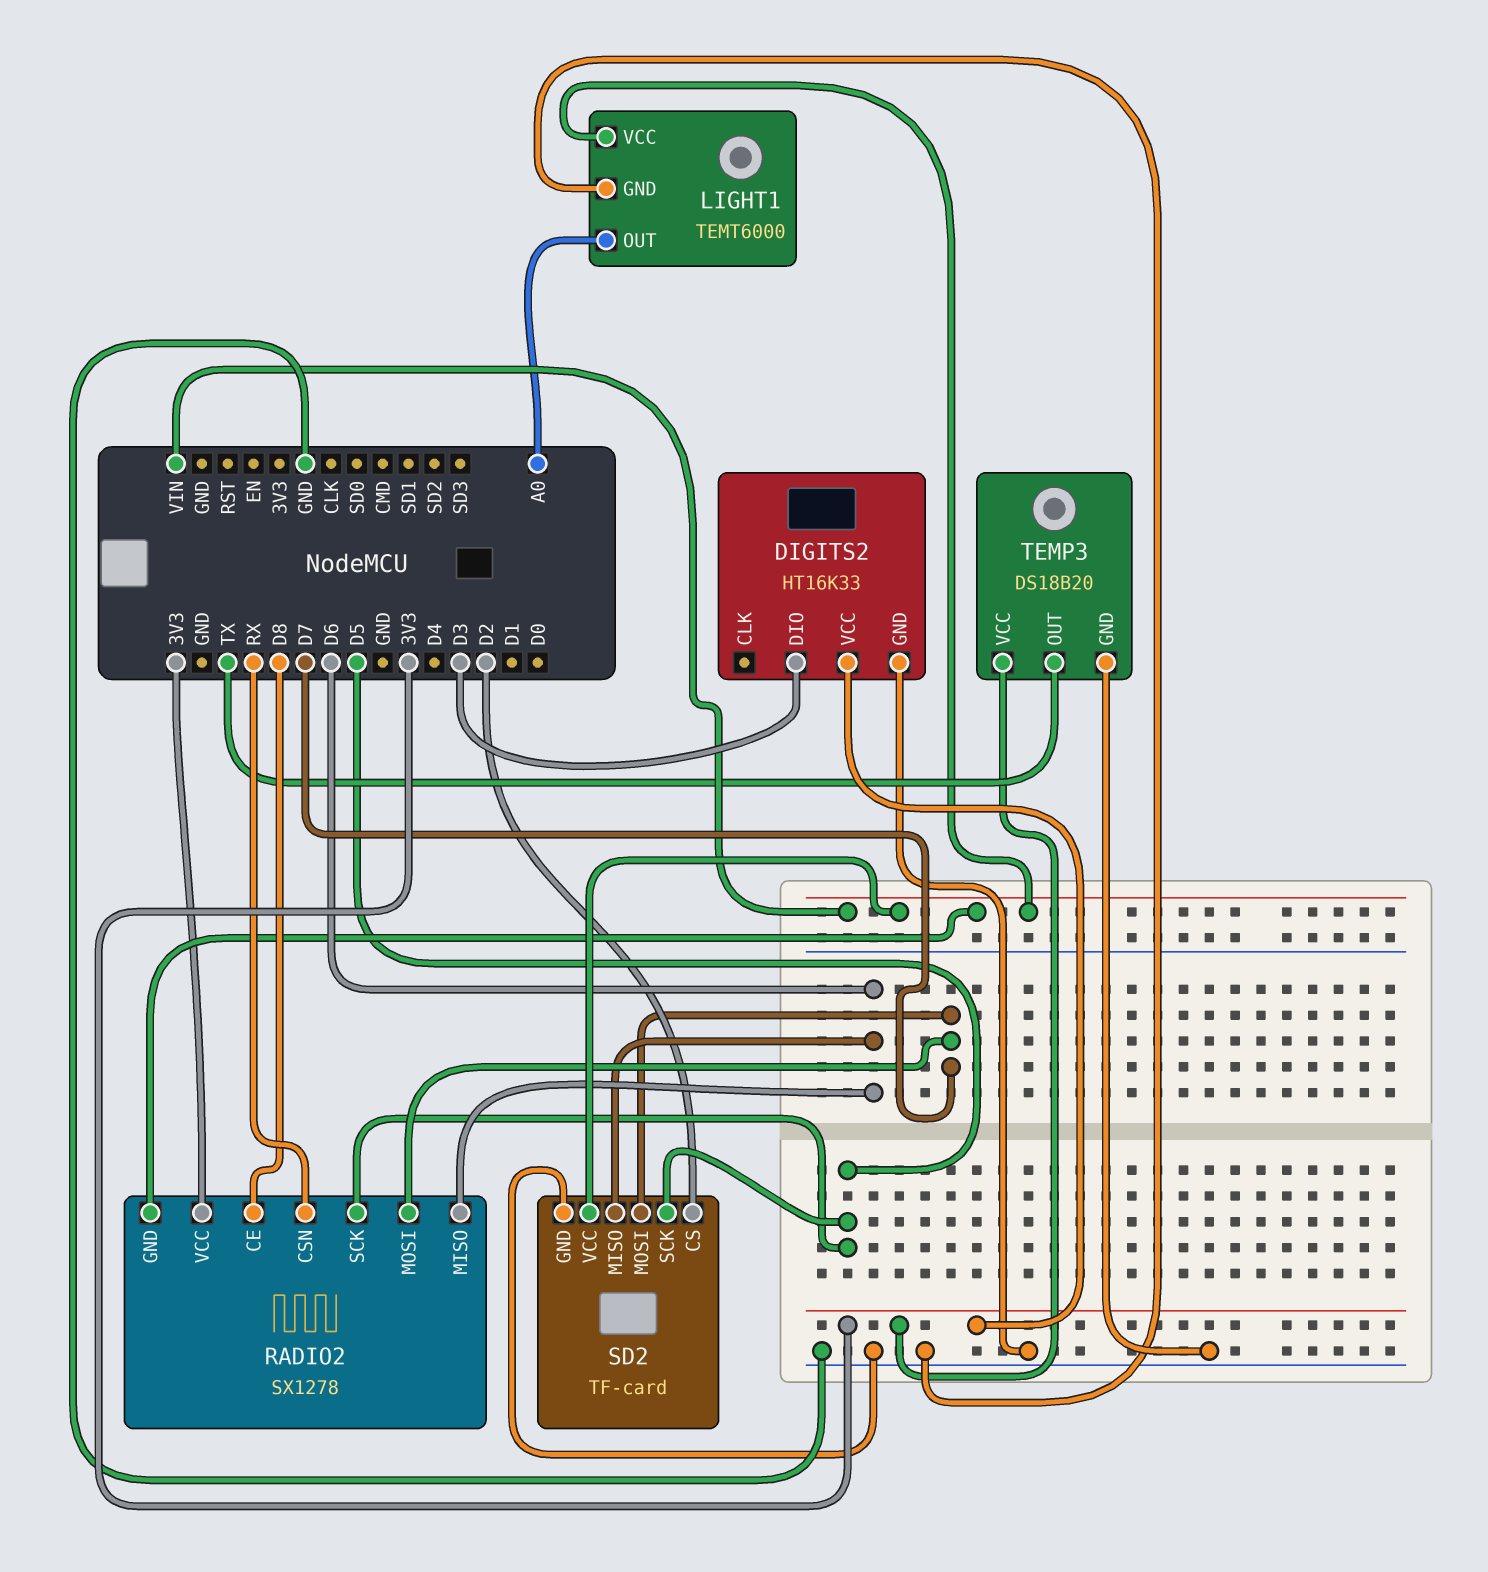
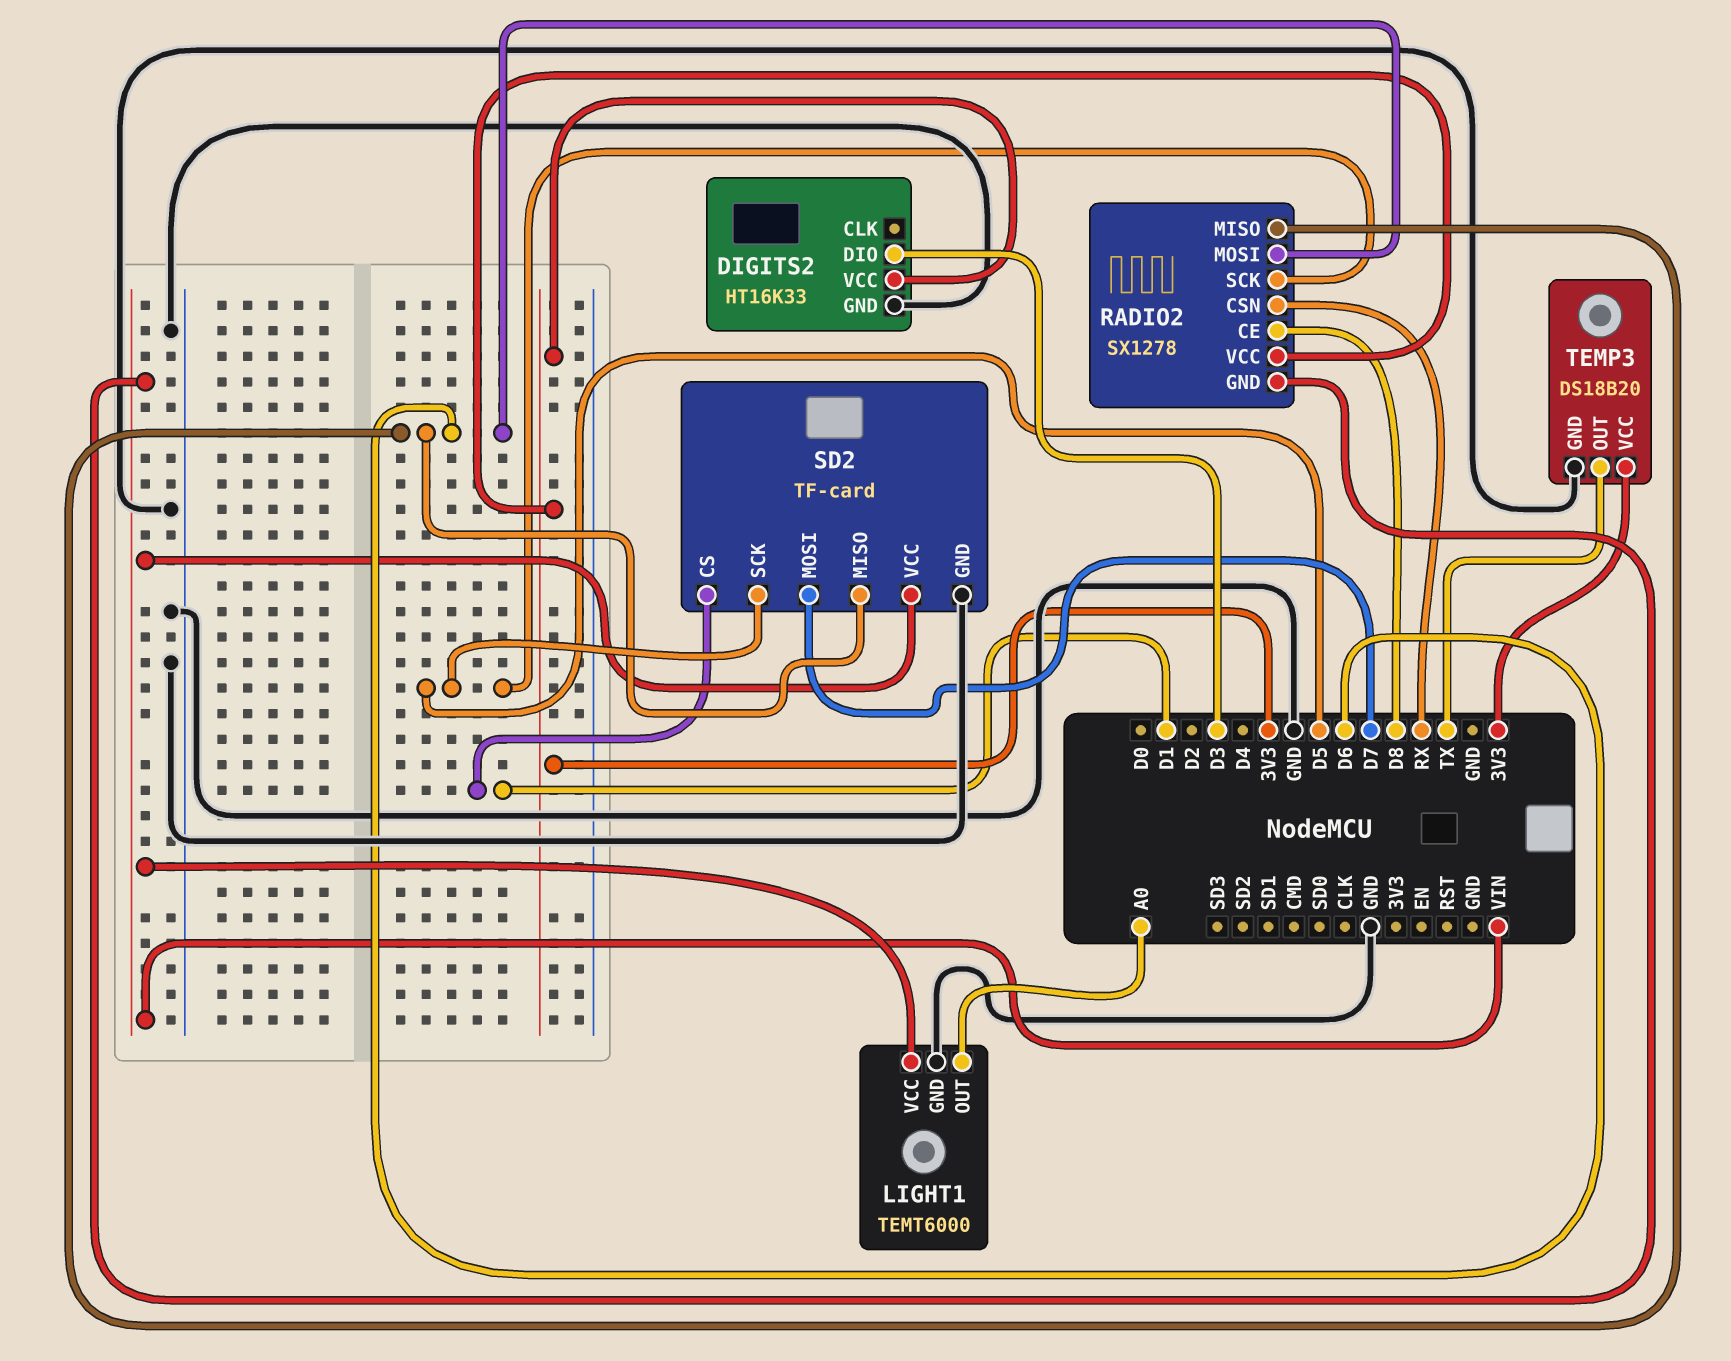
RADIO2 pin MOSI: D7 -> D6
SD2 pin CS: D2 -> D1

